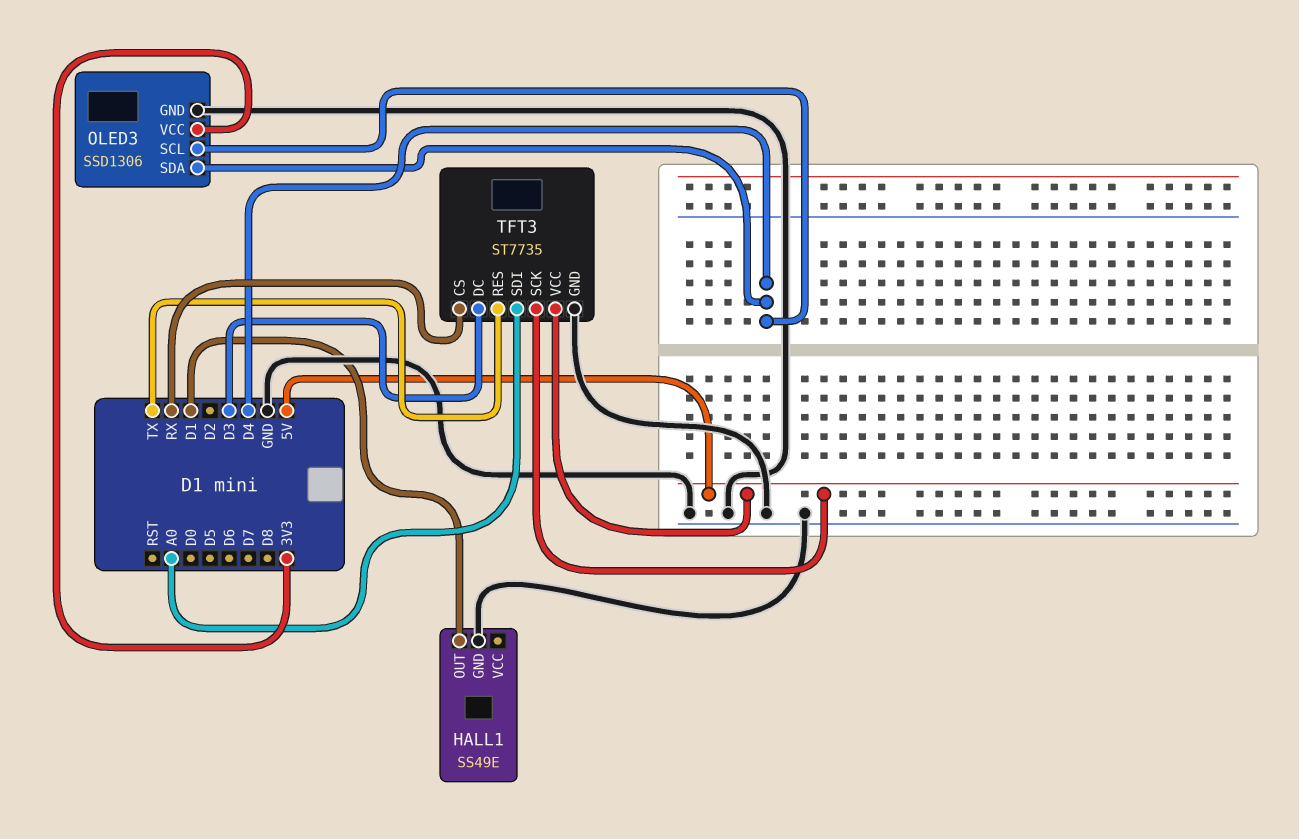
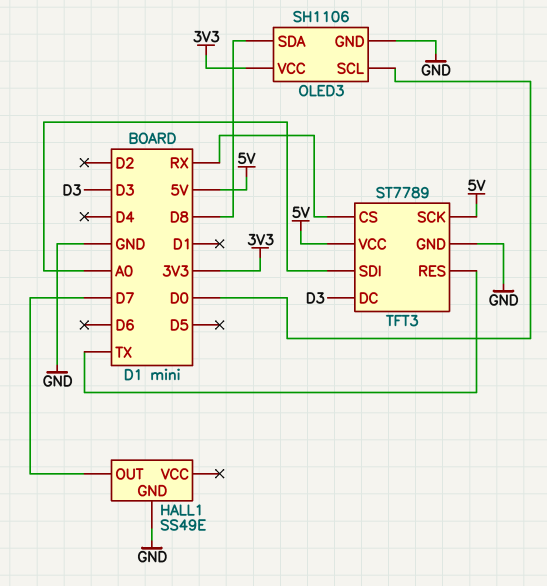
HALL1 pin OUT: D1 -> D7
OLED3: SSD1306 -> SH1106
OLED3 pin SCL: D4 -> D0
OLED3 pin SDA: D4 -> D8
TFT3: ST7735 -> ST7789

